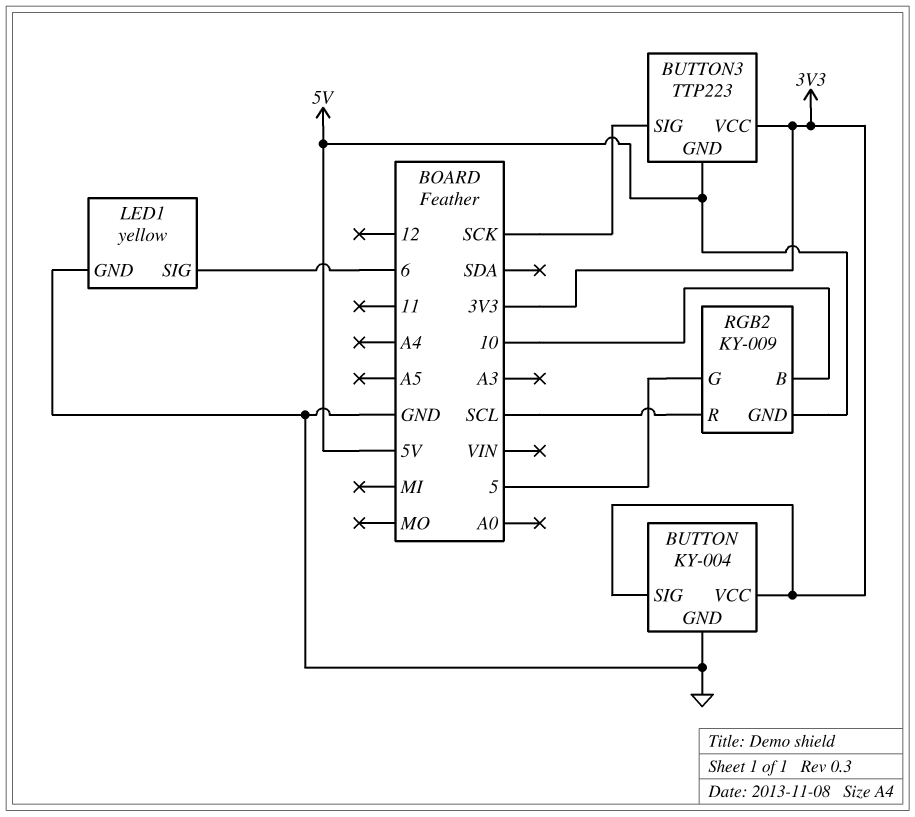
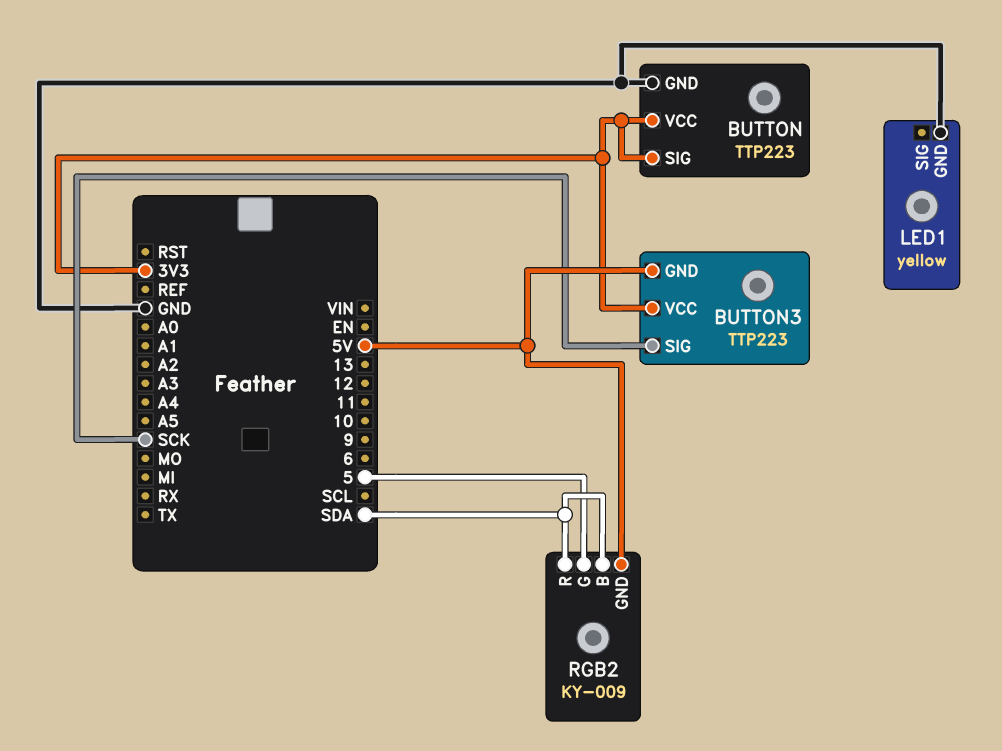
BUTTON: KY-004 -> TTP223
LED1 pin SIG: 6 -> none
RGB2 pin B: 10 -> SDA
RGB2 pin R: SCL -> SDA

